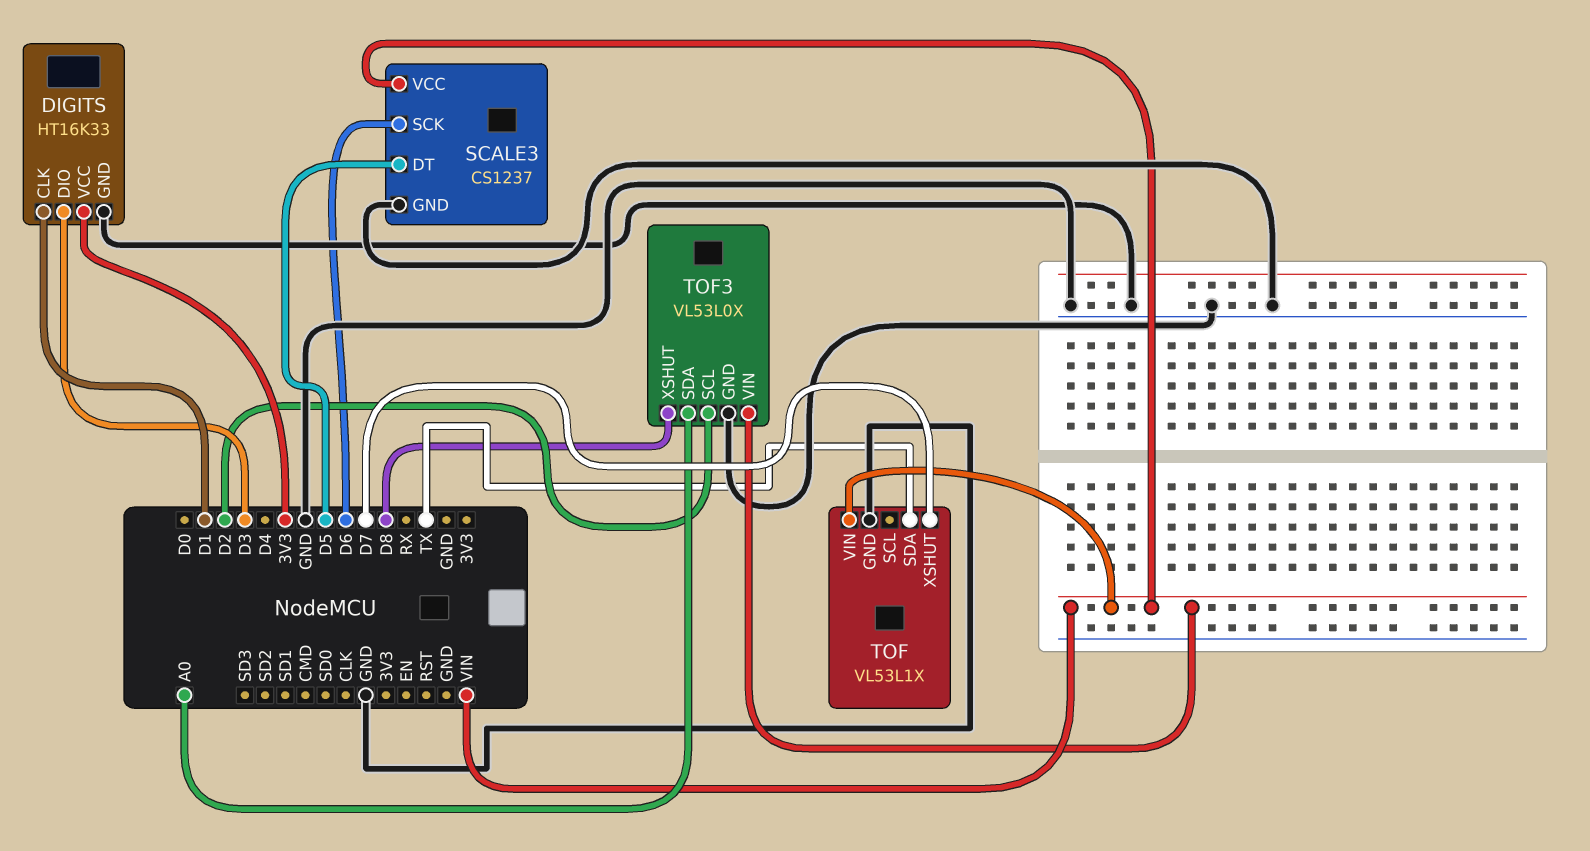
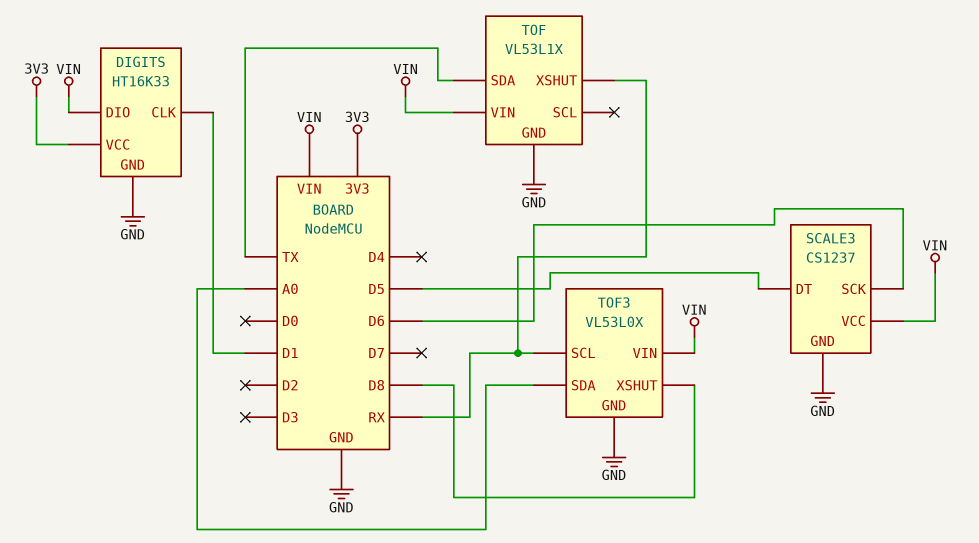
DIGITS pin DIO: D3 -> VIN
TOF pin XSHUT: D7 -> RX
TOF3 pin SCL: D2 -> RX

